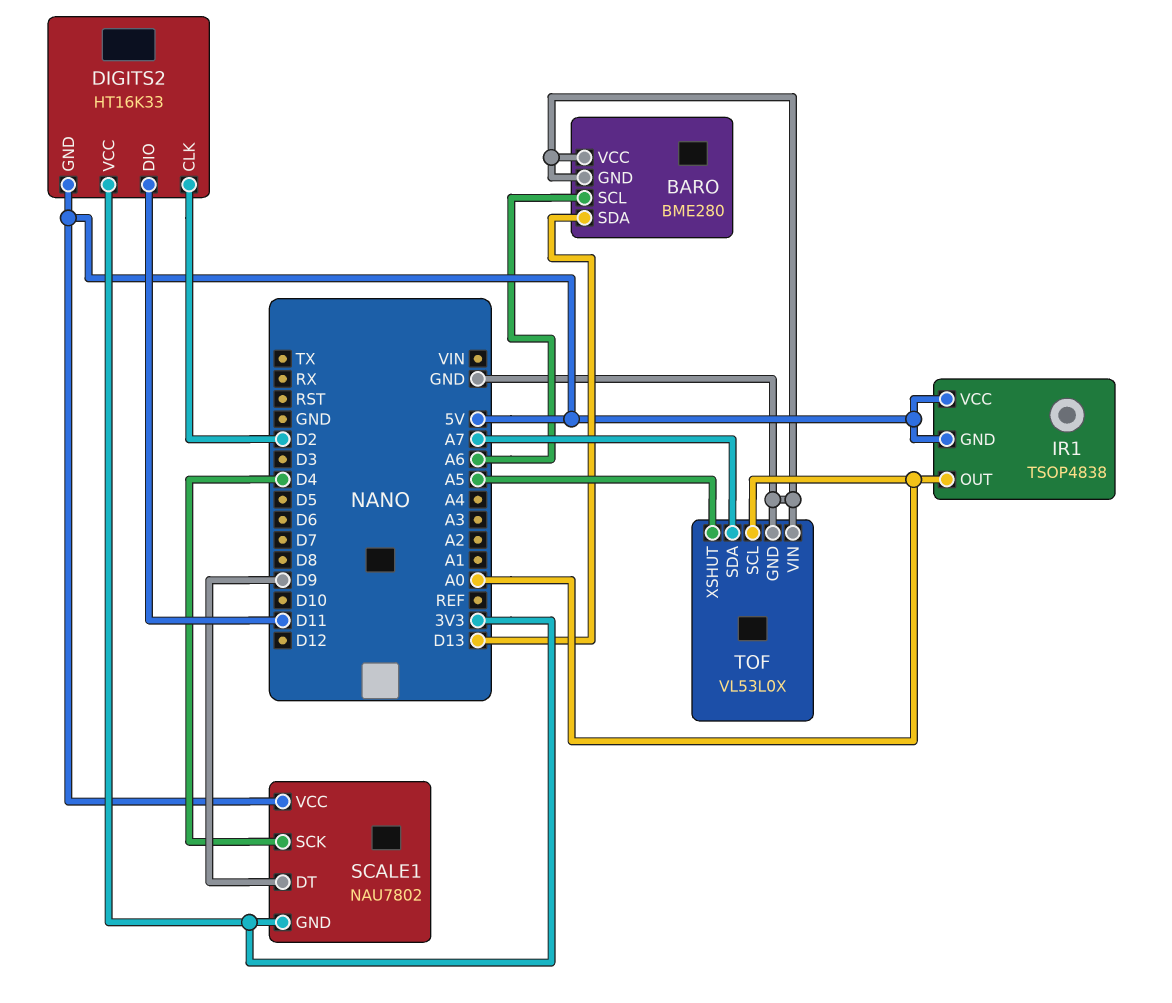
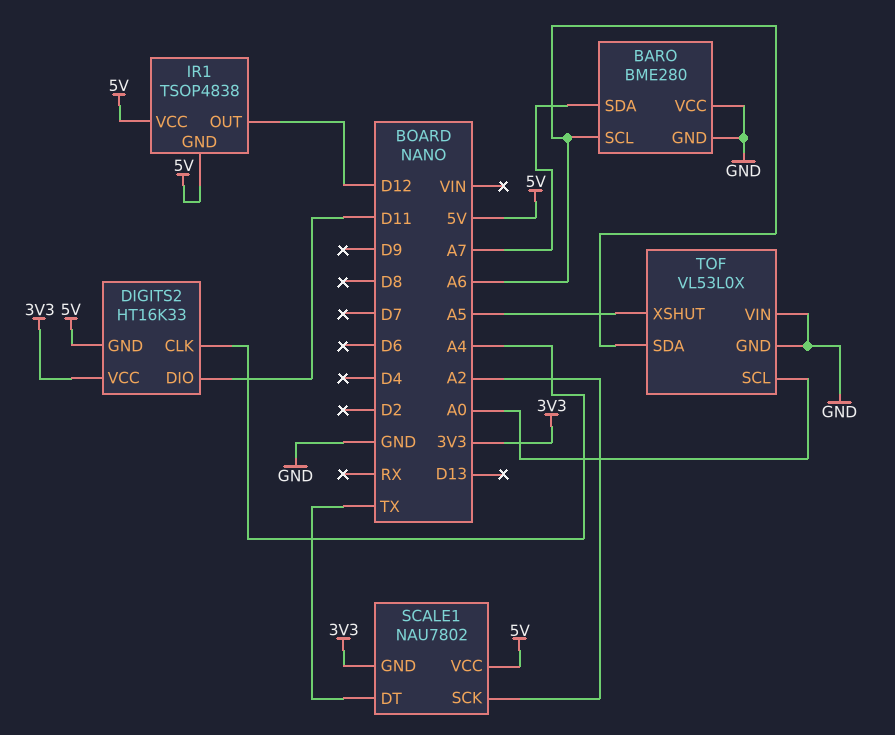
BARO pin SDA: D13 -> A7
DIGITS2 pin CLK: D2 -> A4
IR1 pin OUT: A0 -> D12
SCALE1 pin DT: D9 -> TX
SCALE1 pin SCK: D4 -> A2
TOF pin SDA: A7 -> A6

